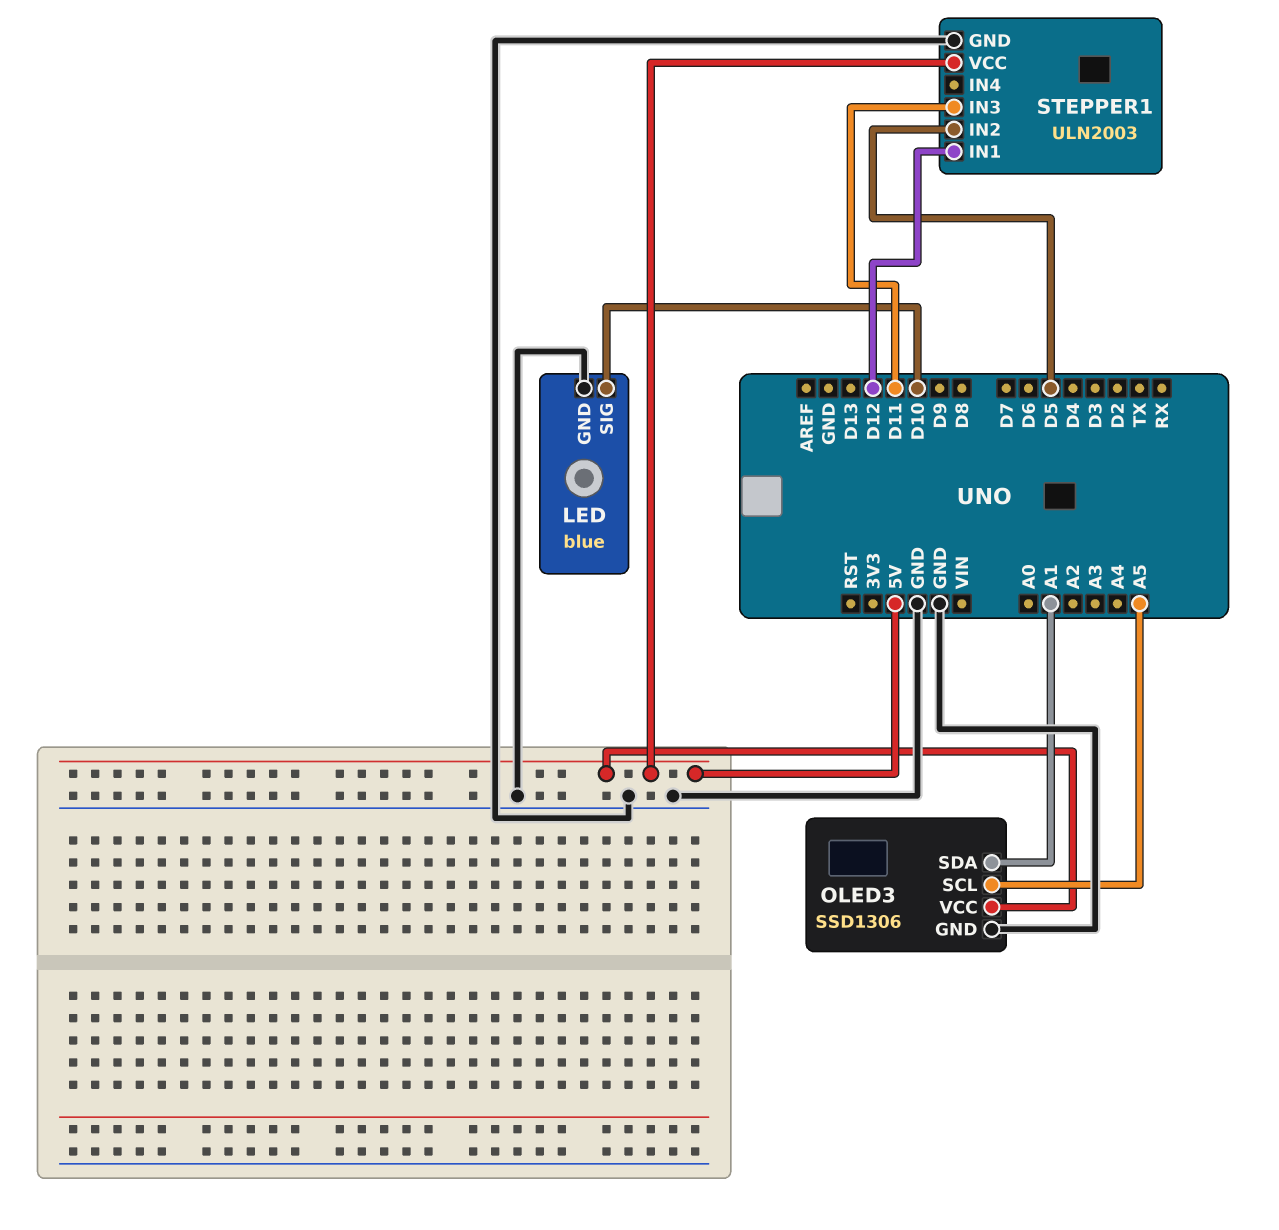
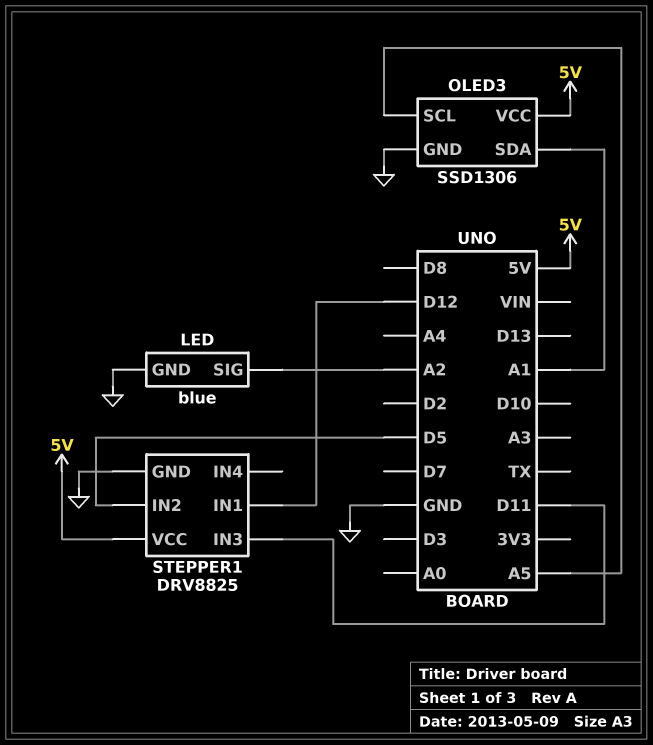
LED pin SIG: D10 -> A2
STEPPER1: ULN2003 -> DRV8825

